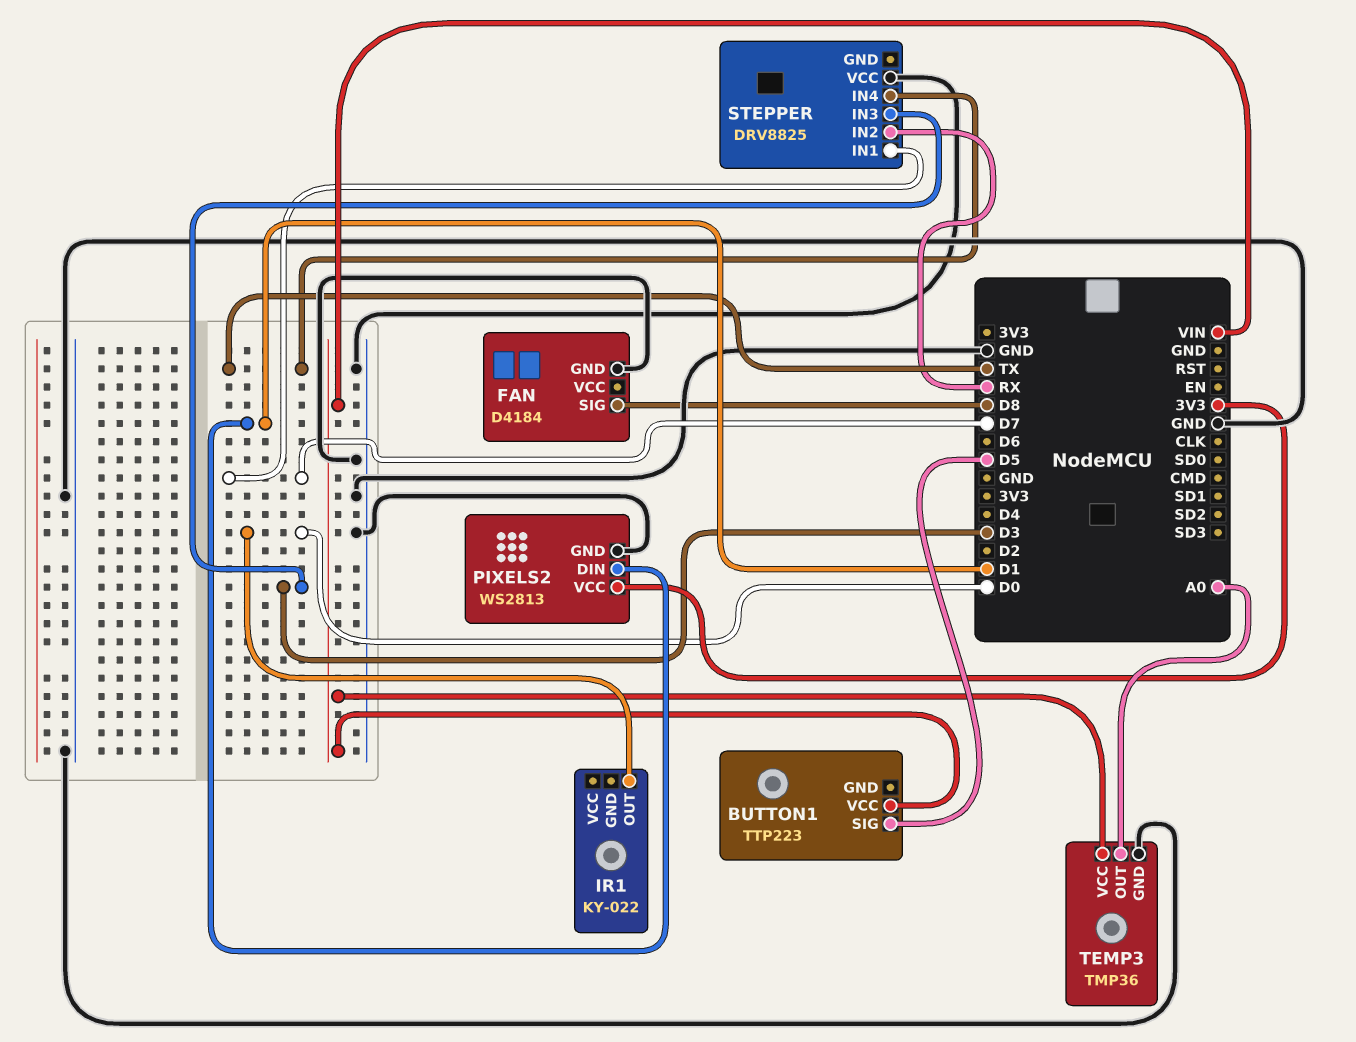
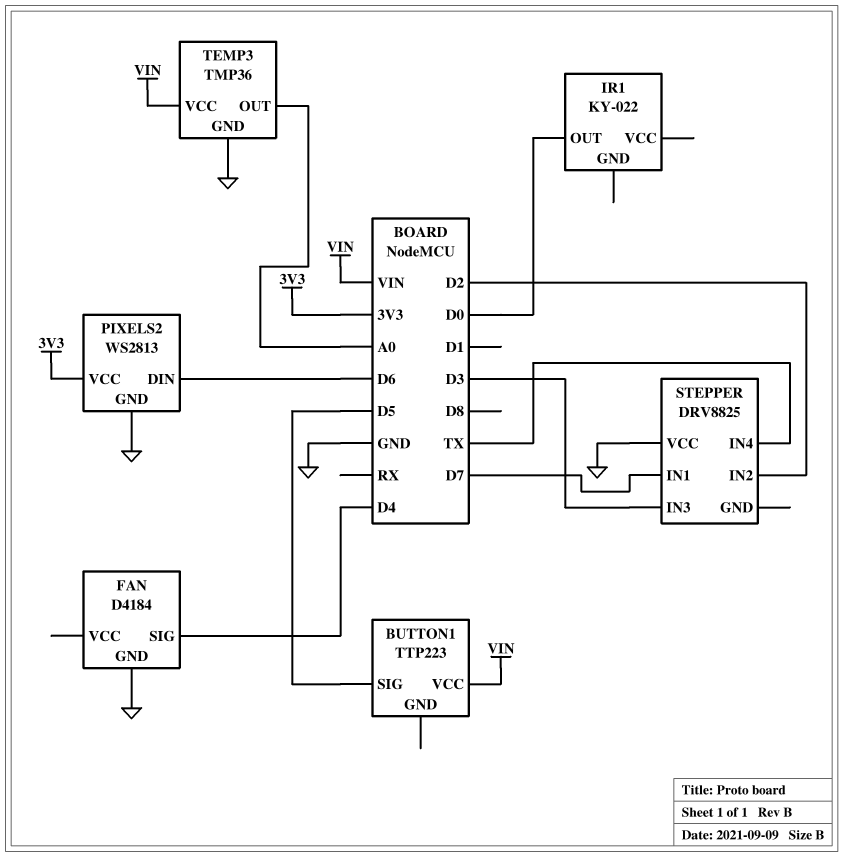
FAN pin SIG: D8 -> D4
PIXELS2 pin DIN: D1 -> D6
STEPPER pin IN2: RX -> D2

